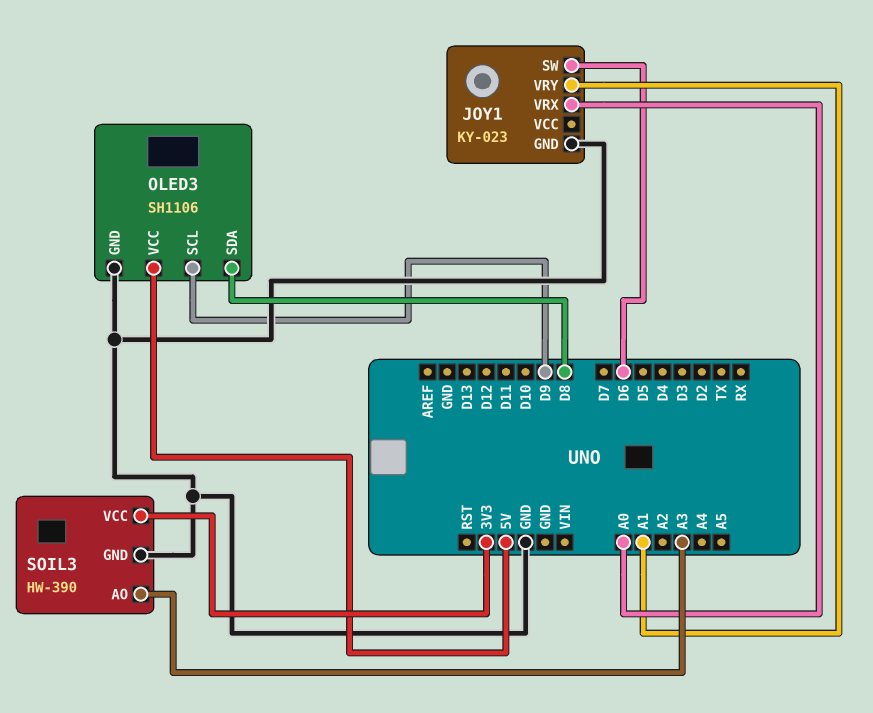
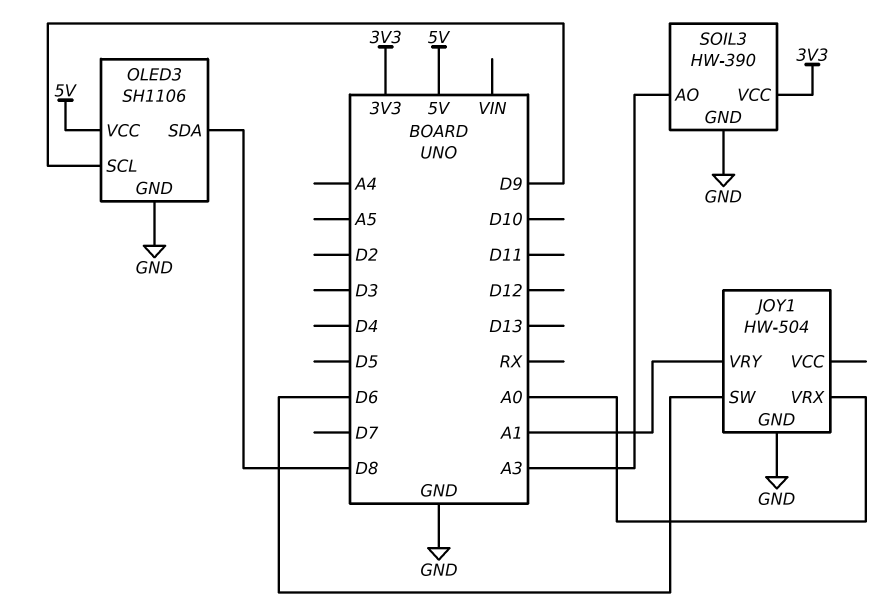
JOY1: KY-023 -> HW-504

